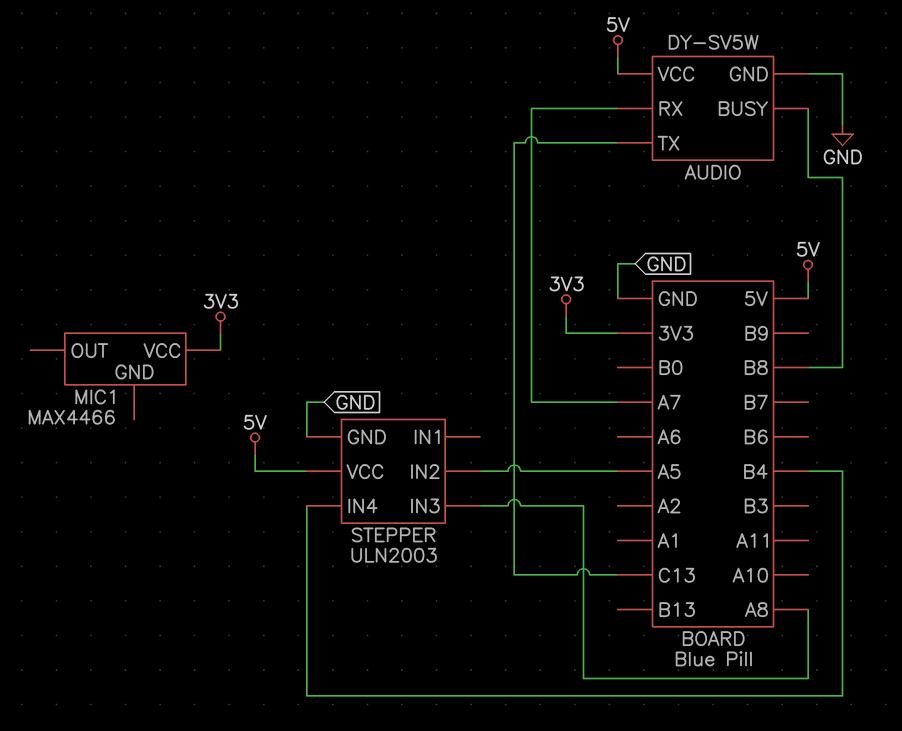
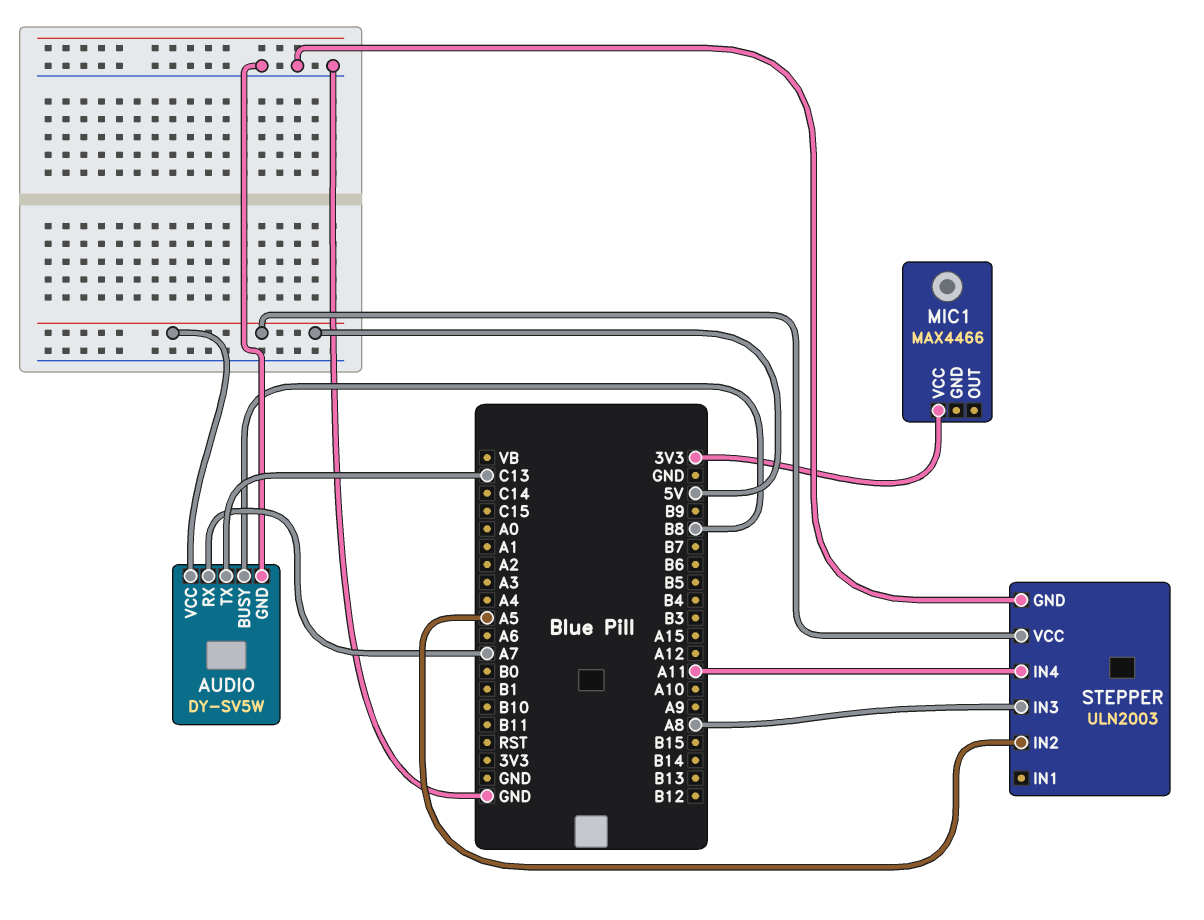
STEPPER pin IN4: B4 -> A11

